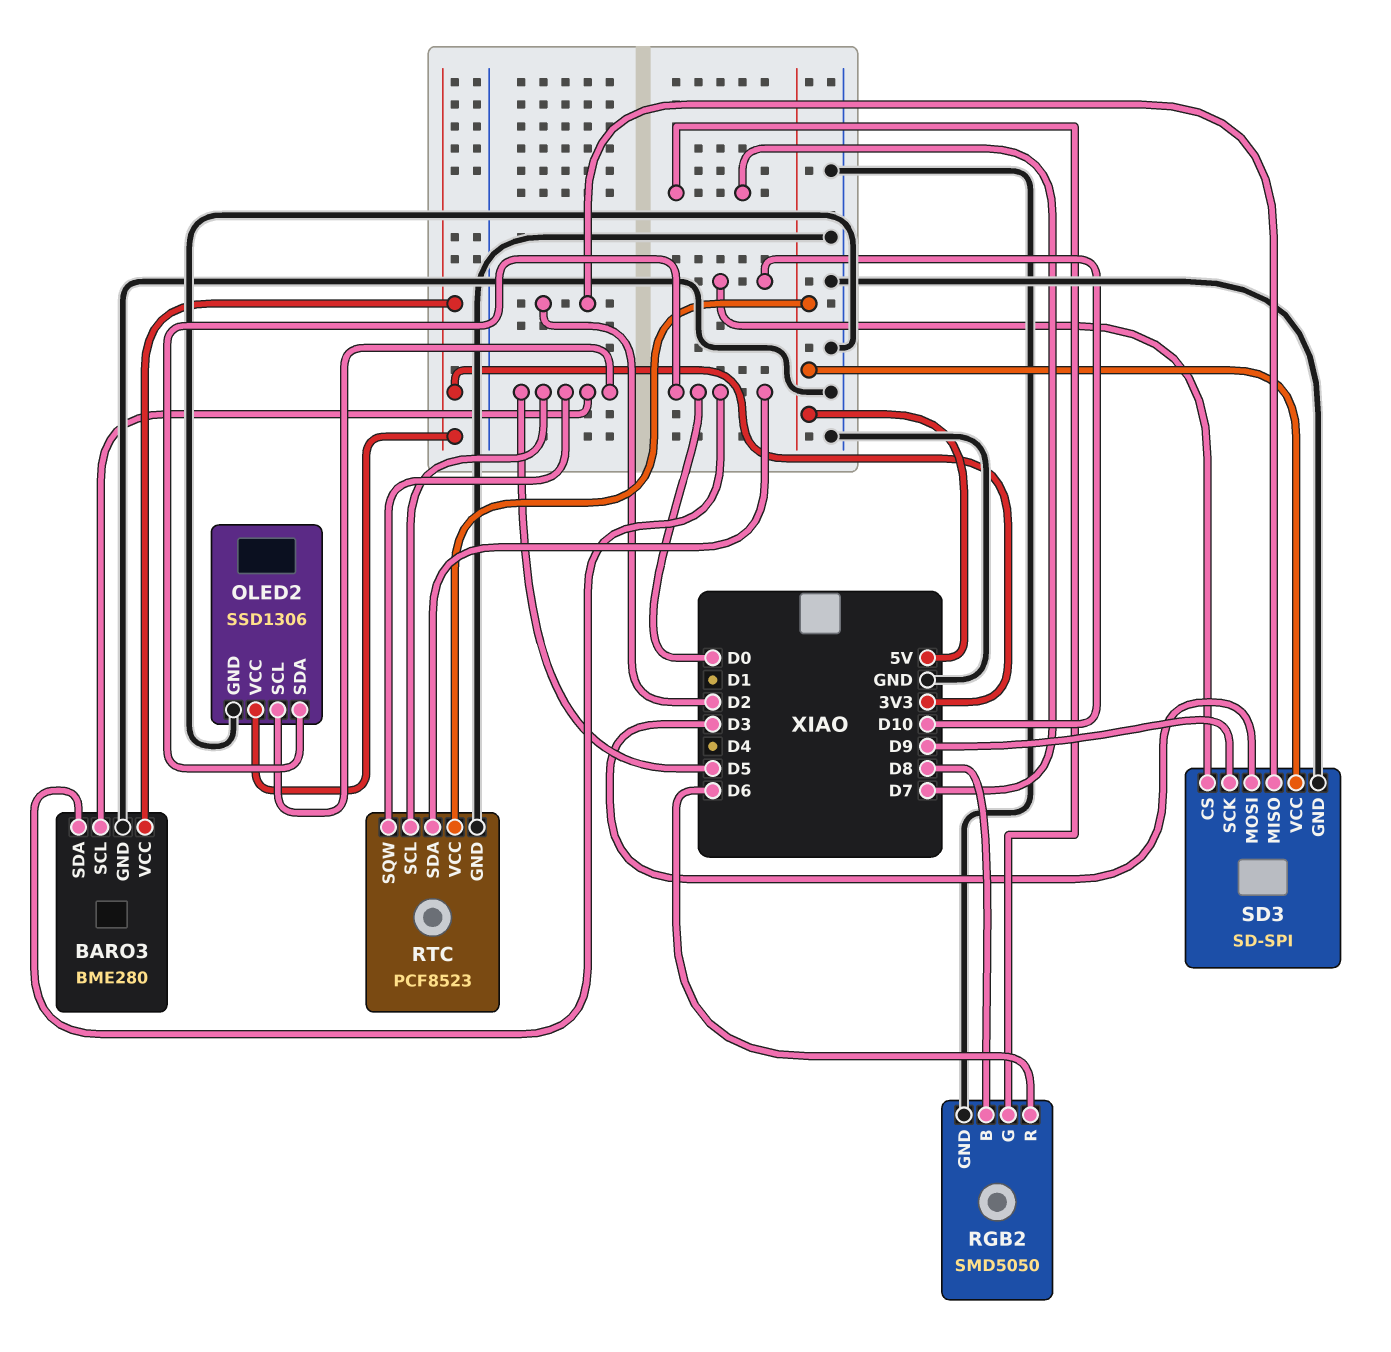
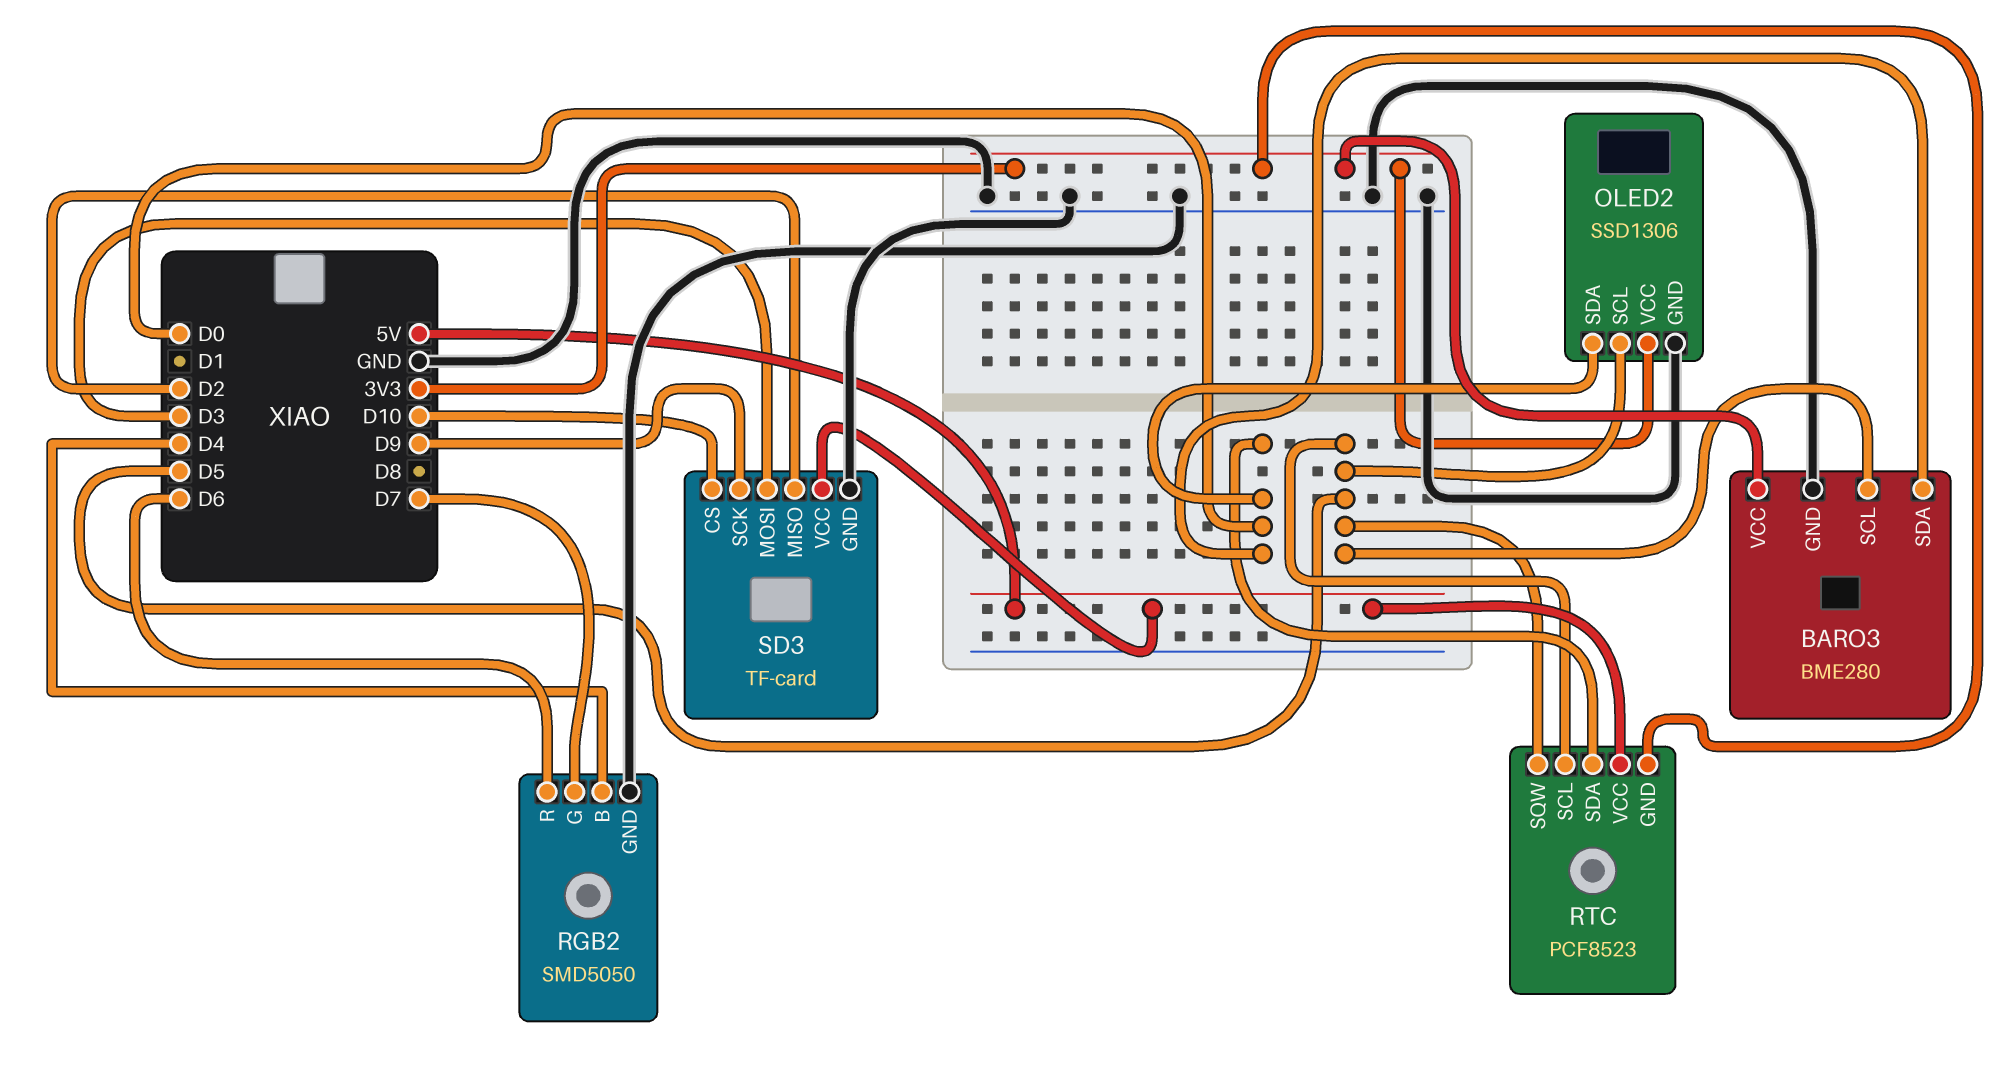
RGB2 pin B: D8 -> D4
RTC pin GND: GND -> 3V3
SD3: SD-SPI -> TF-card

